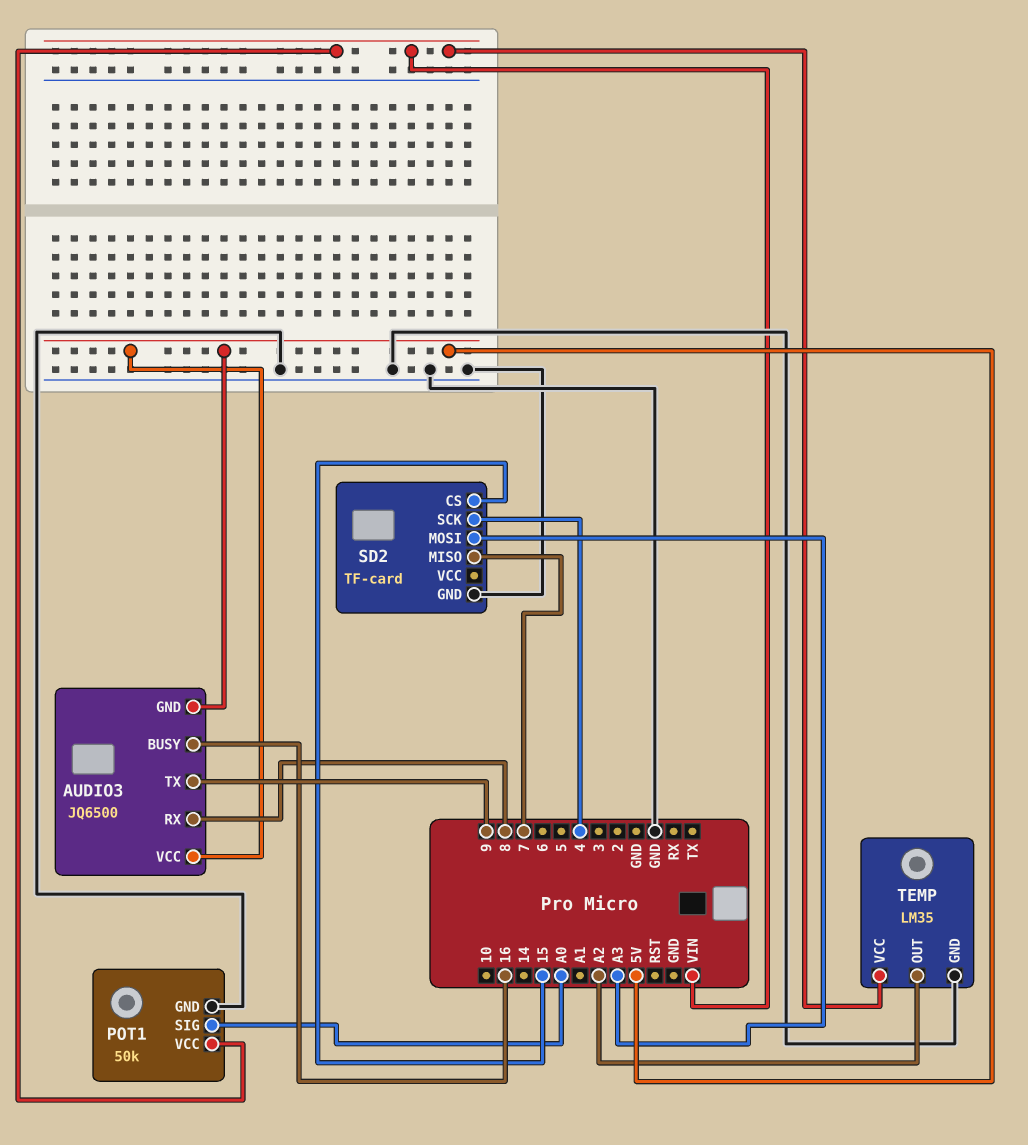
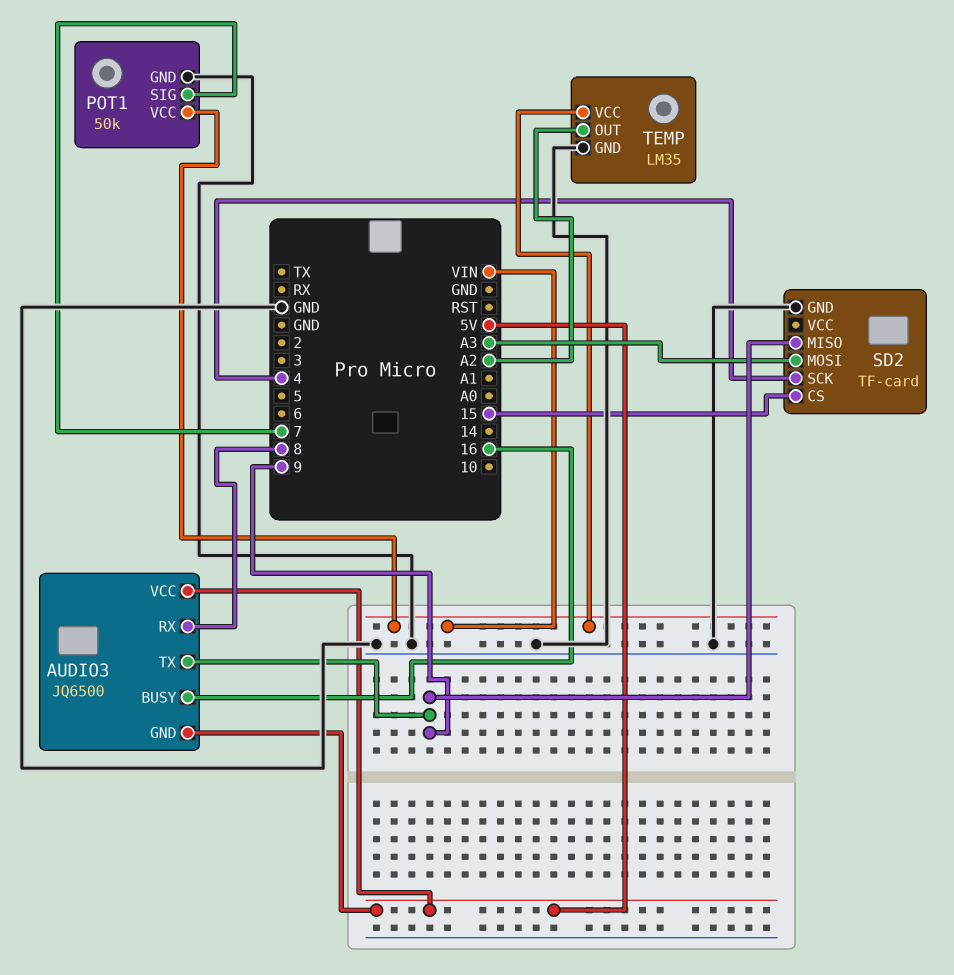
POT1 pin SIG: A0 -> 7
SD2 pin MISO: 7 -> 9

